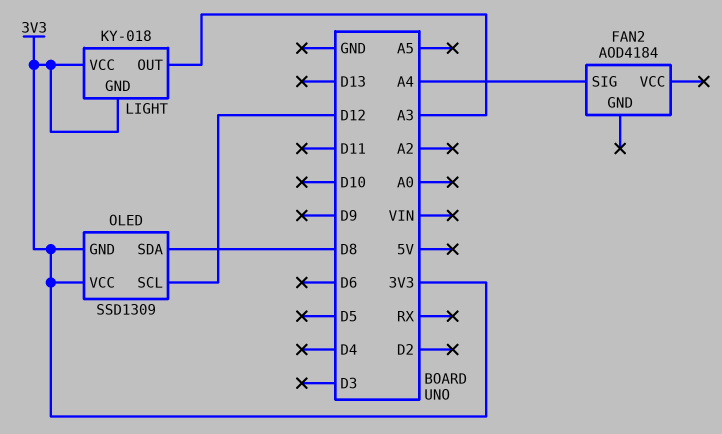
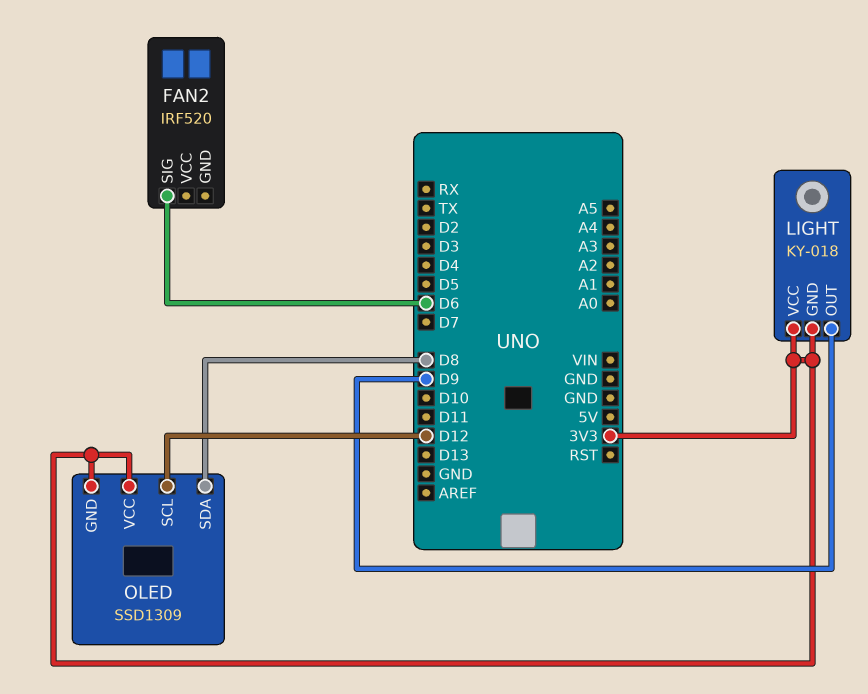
FAN2: AOD4184 -> IRF520
FAN2 pin SIG: A4 -> D6
LIGHT pin OUT: A3 -> D9

